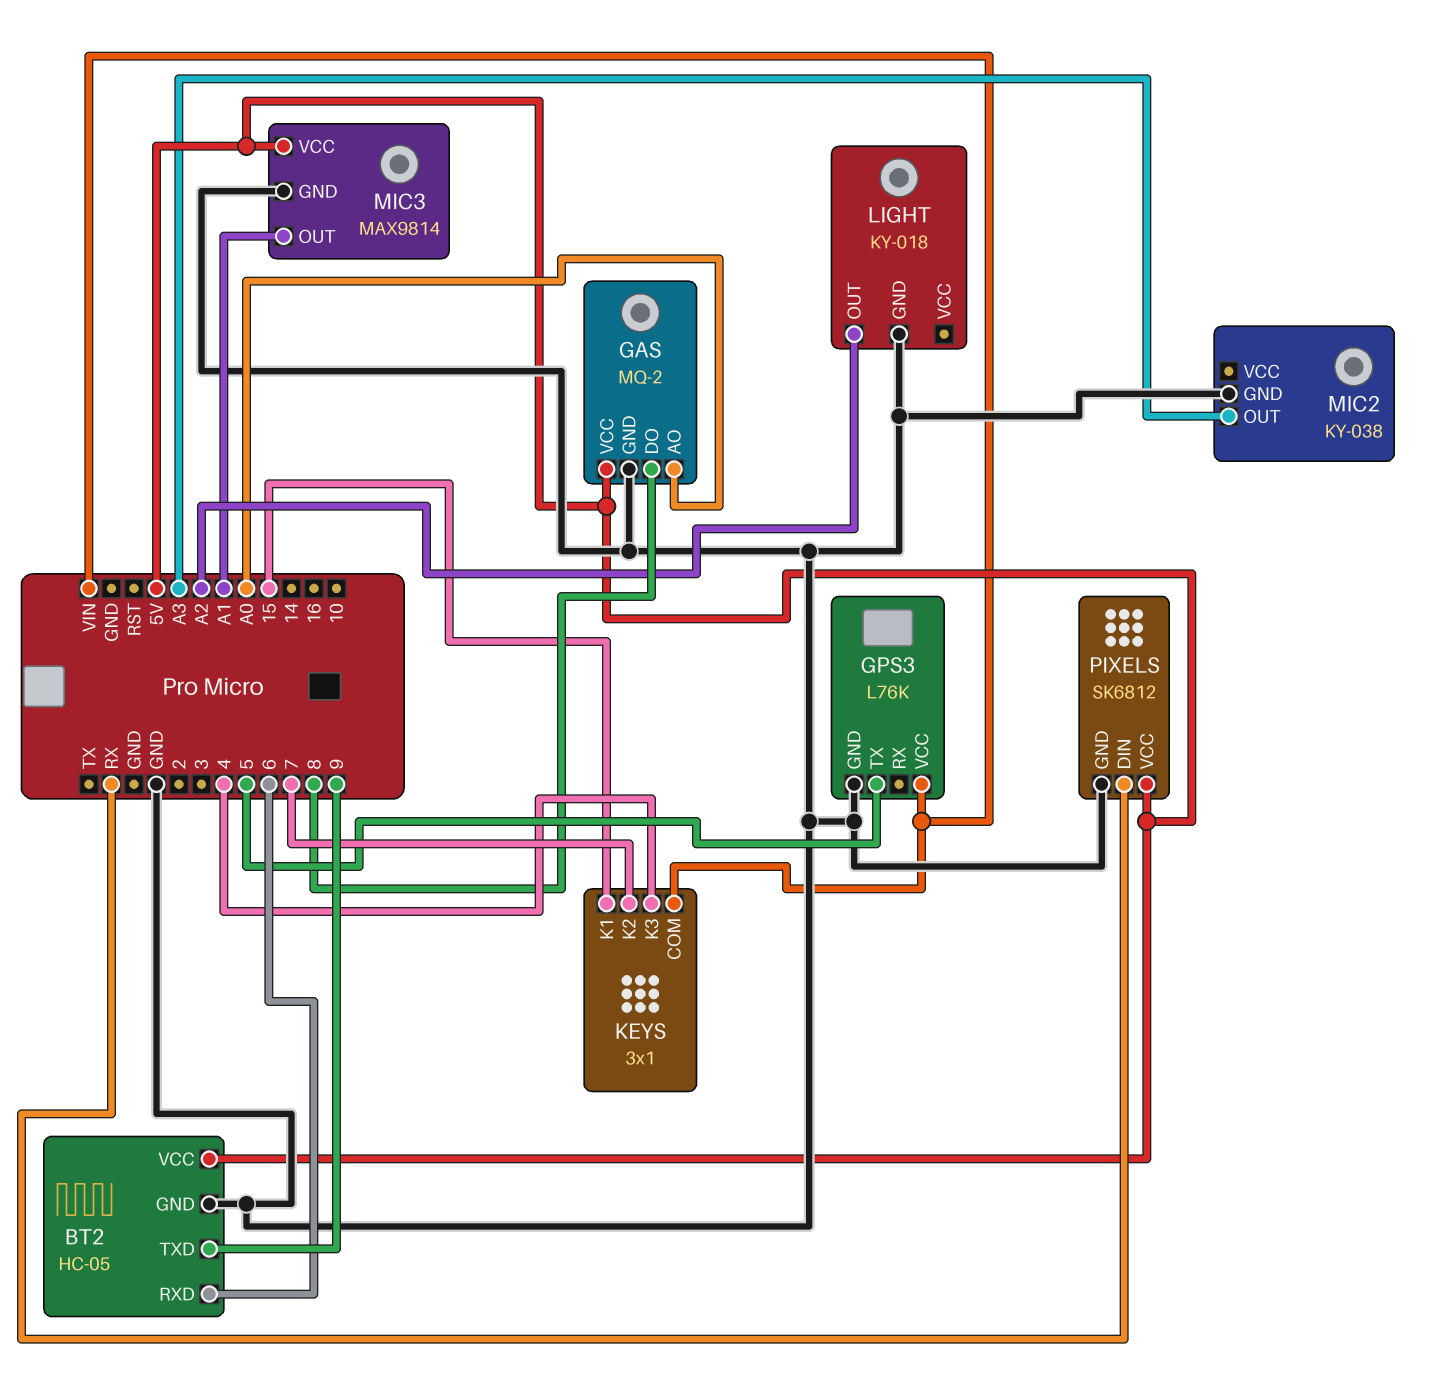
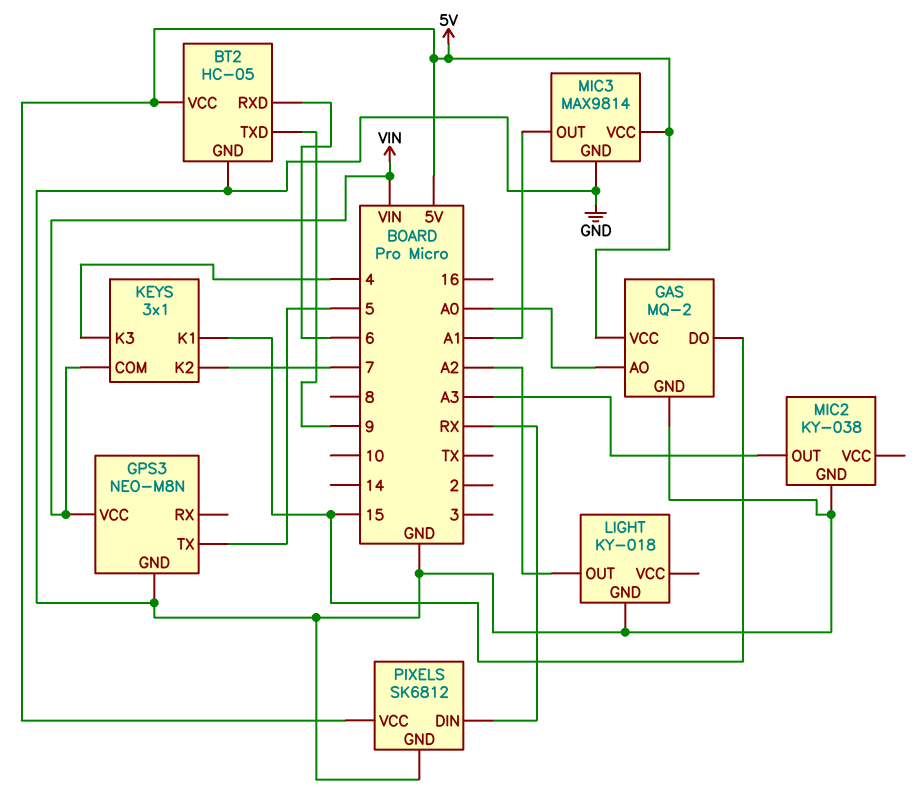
GAS pin DO: 8 -> 15
GPS3: L76K -> NEO-M8N

